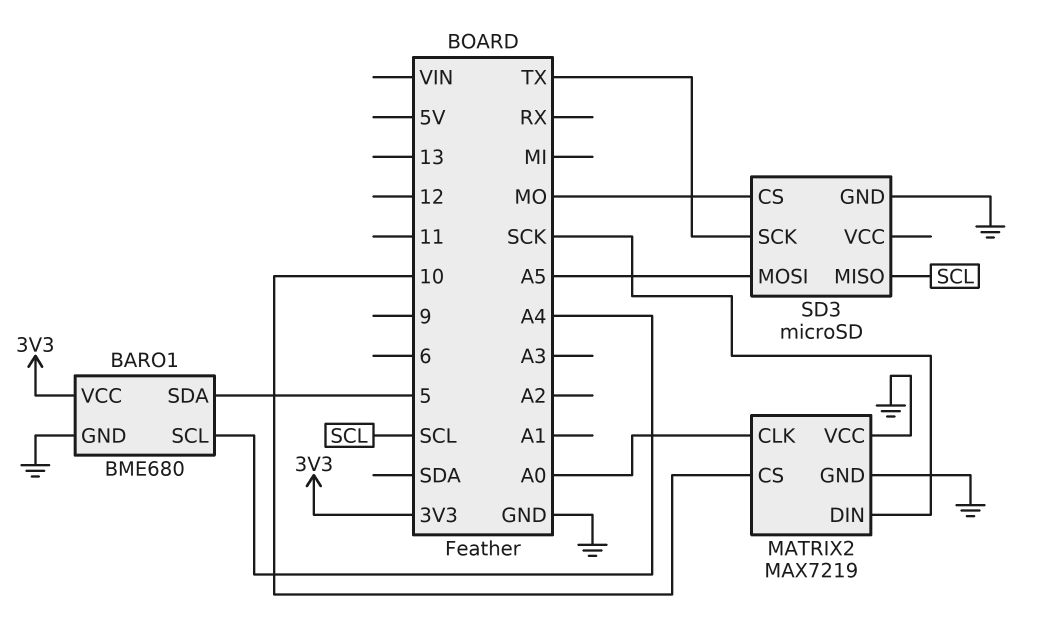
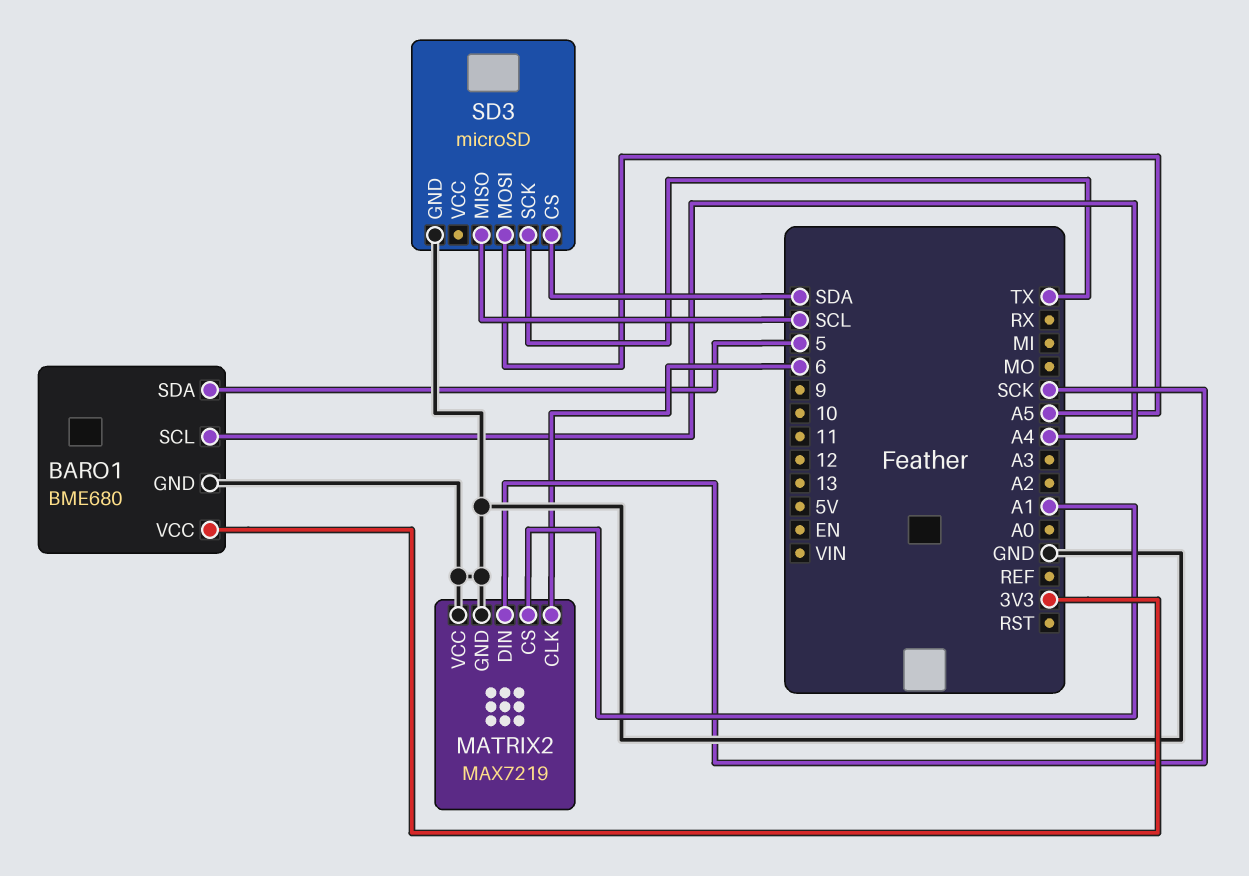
MATRIX2 pin CLK: A0 -> 6
MATRIX2 pin CS: 10 -> A1
SD3 pin CS: MO -> SDA

